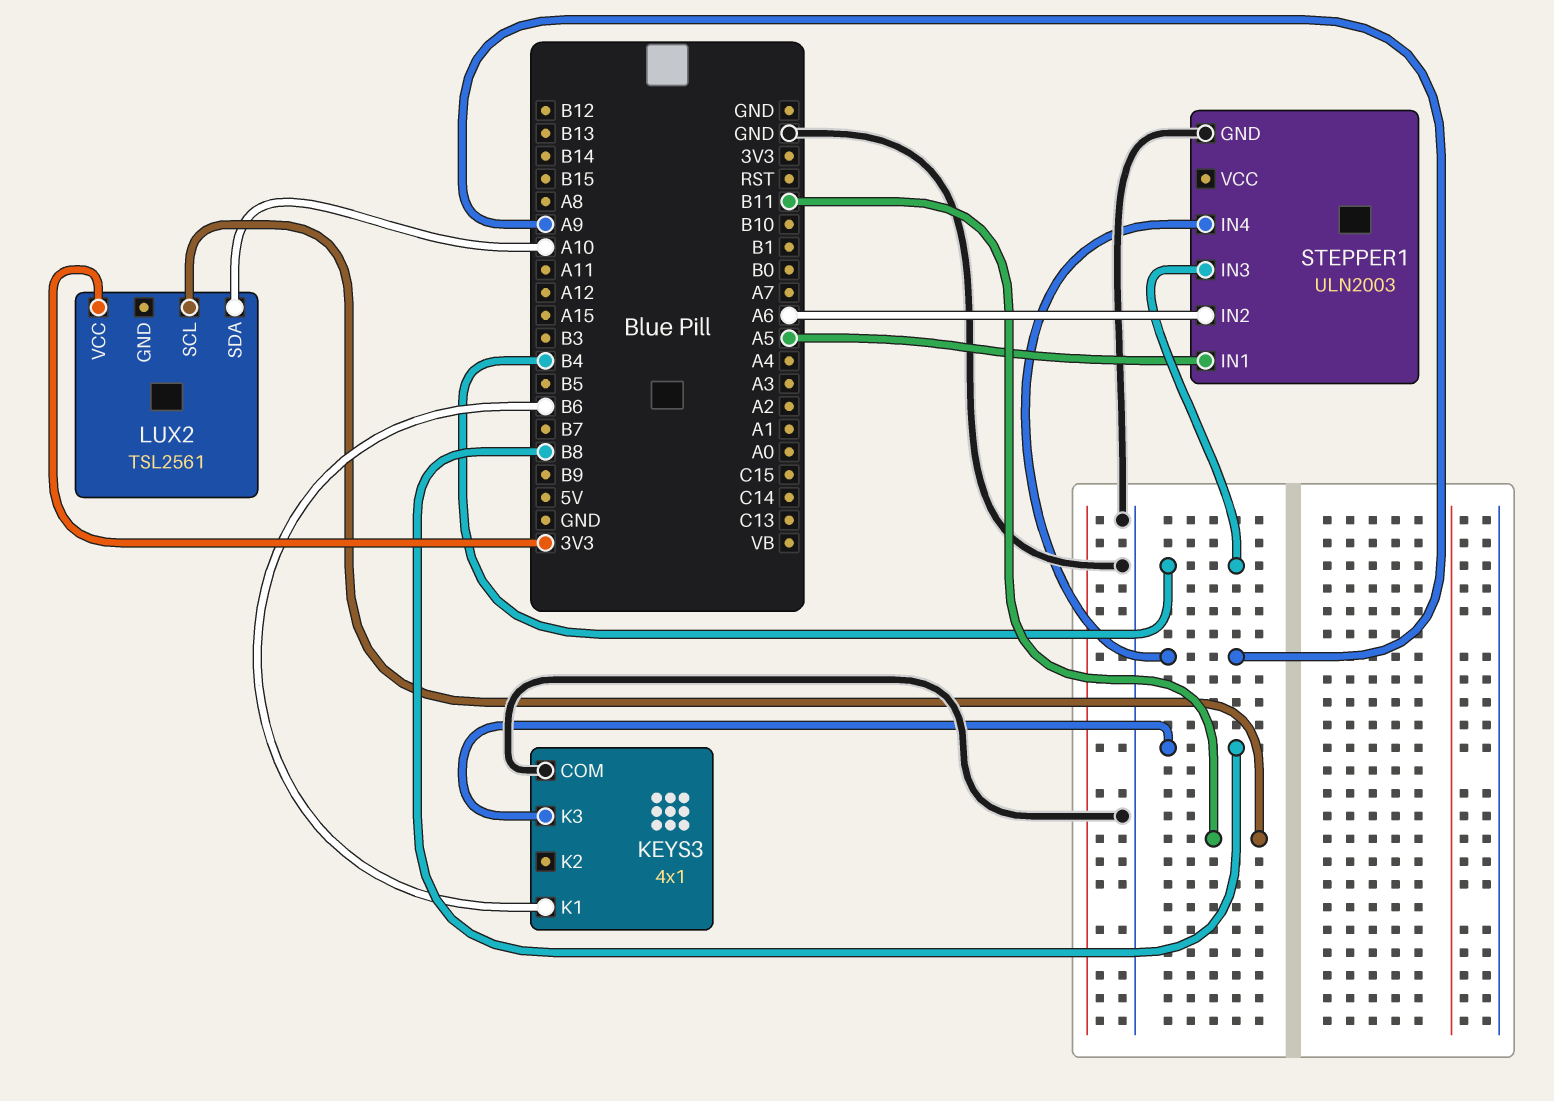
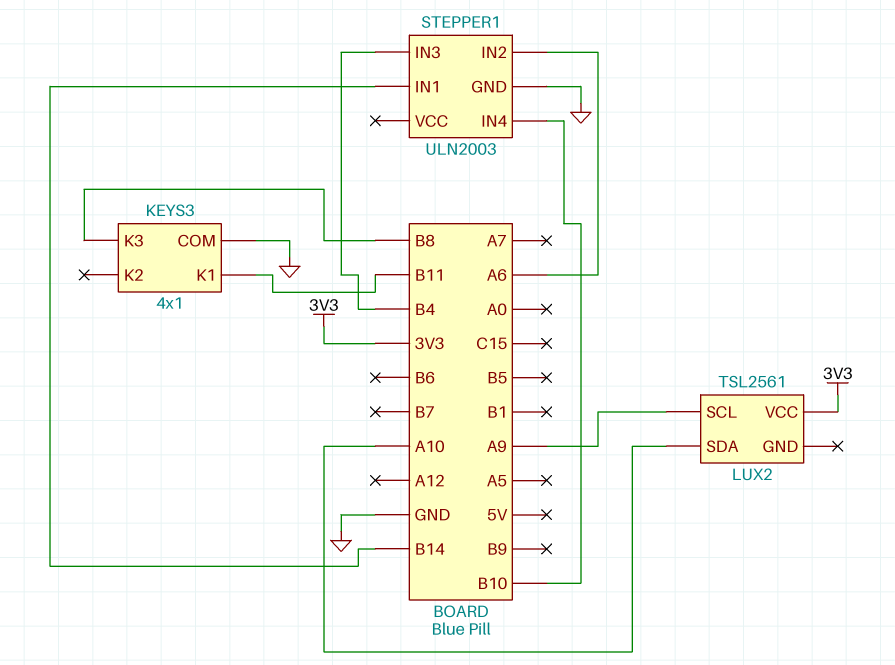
KEYS3 pin K1: B6 -> B11
LUX2 pin SCL: B11 -> A9
STEPPER1 pin IN1: A5 -> B14
STEPPER1 pin IN4: A9 -> B10

